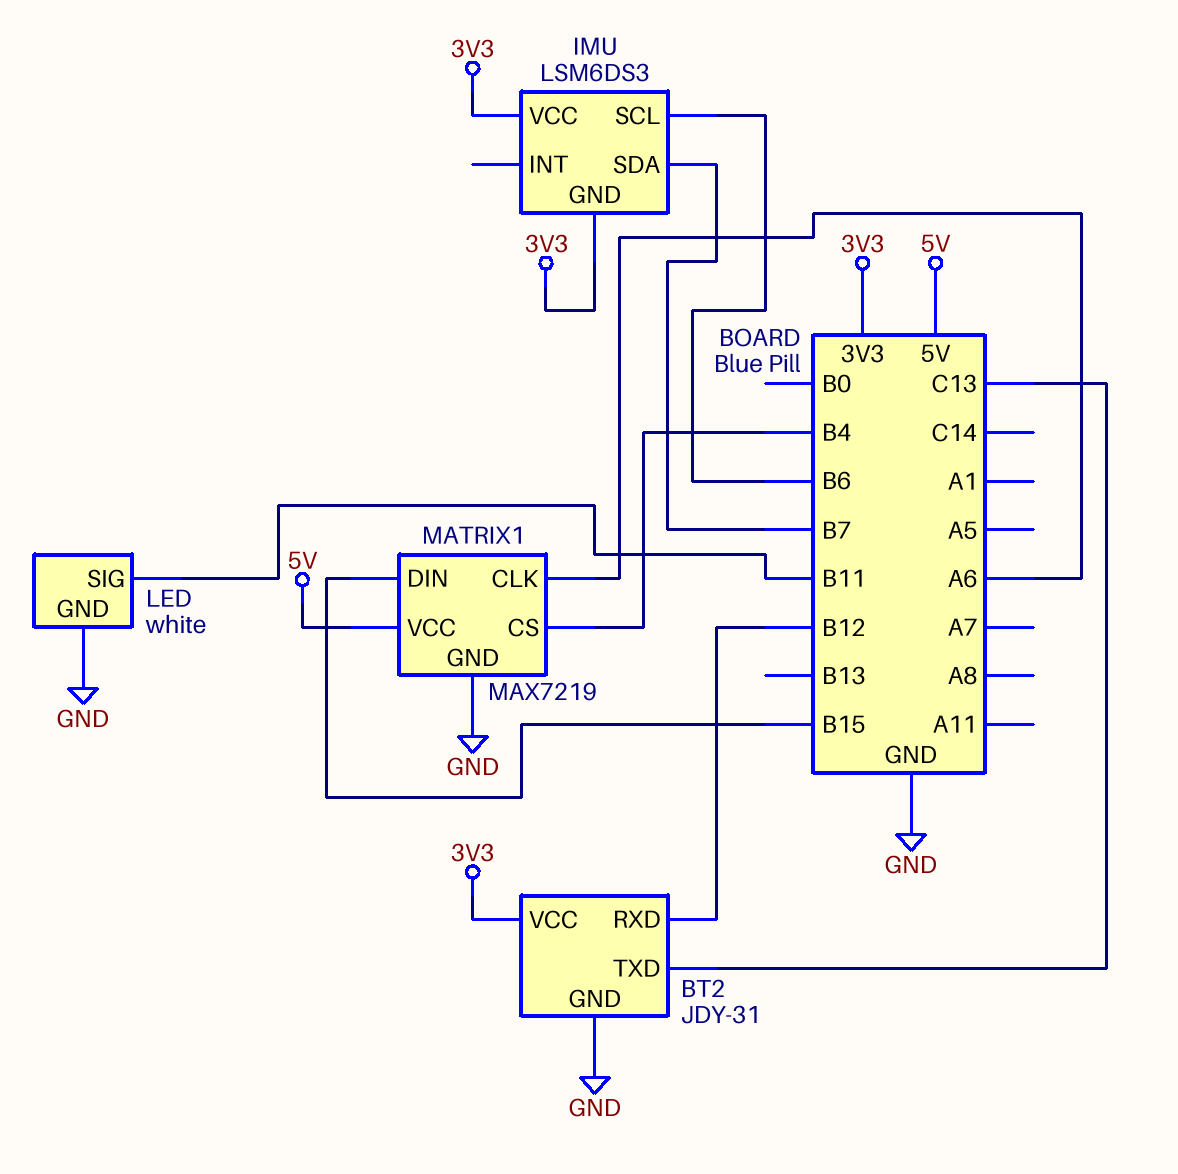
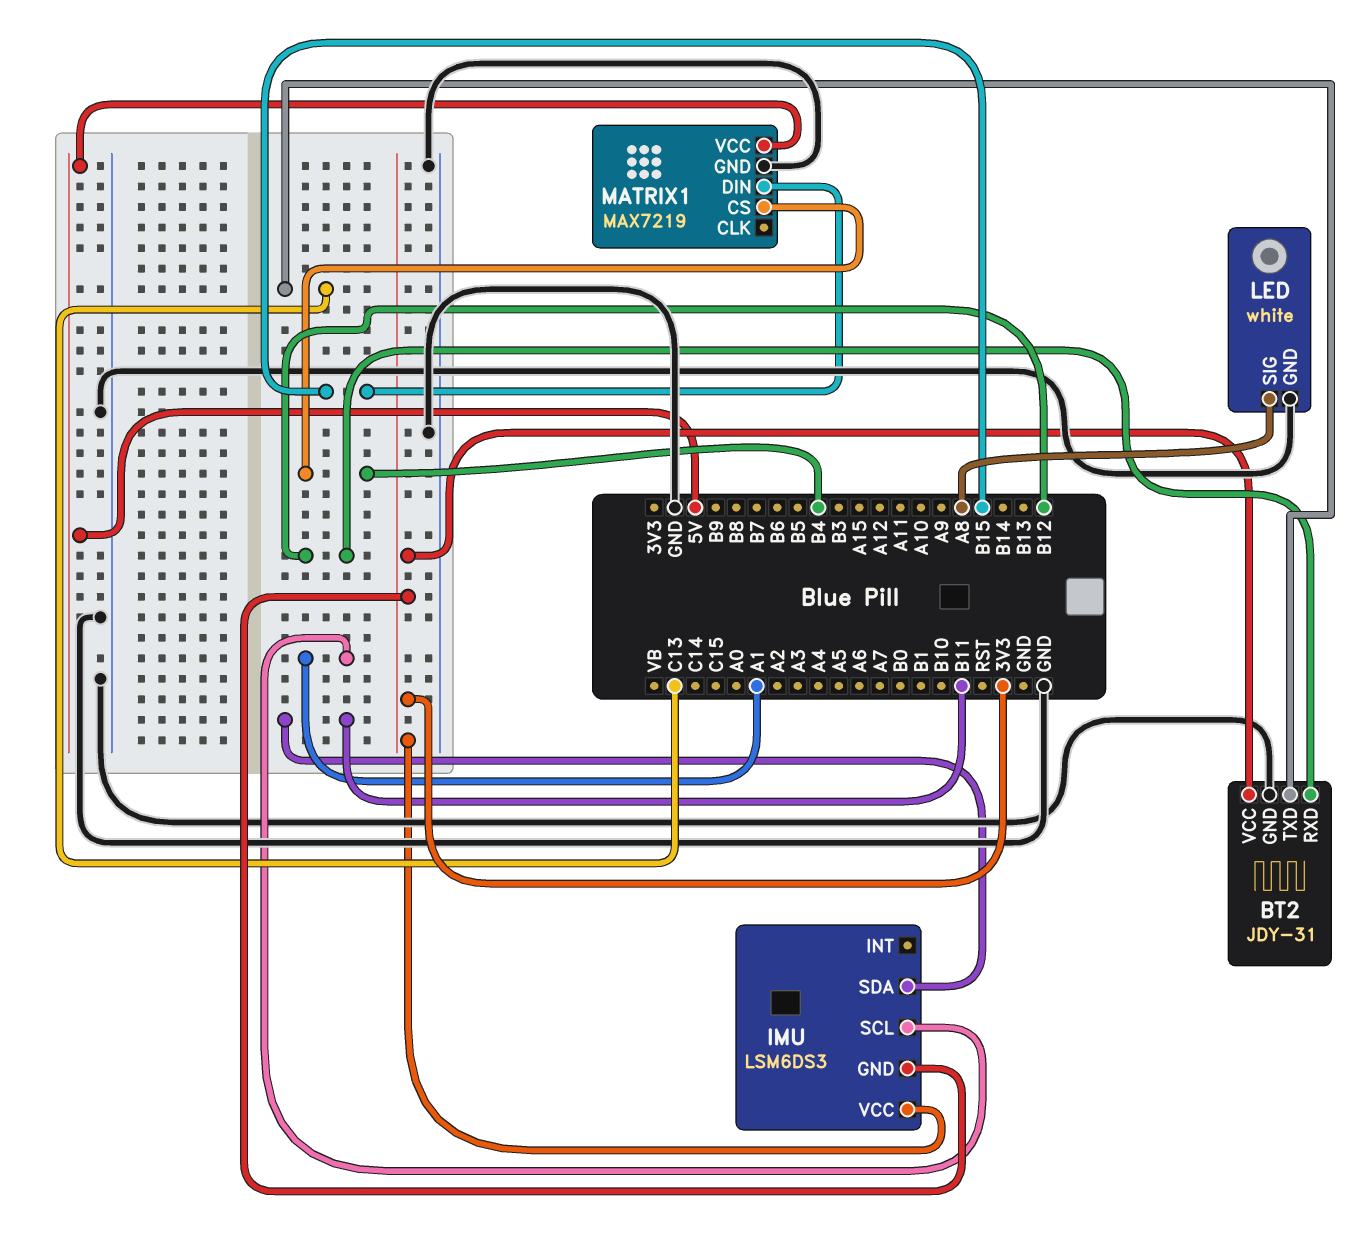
IMU pin SCL: B6 -> A1
IMU pin SDA: B7 -> B11
LED pin SIG: B11 -> A8
MATRIX1 pin CLK: A6 -> none

